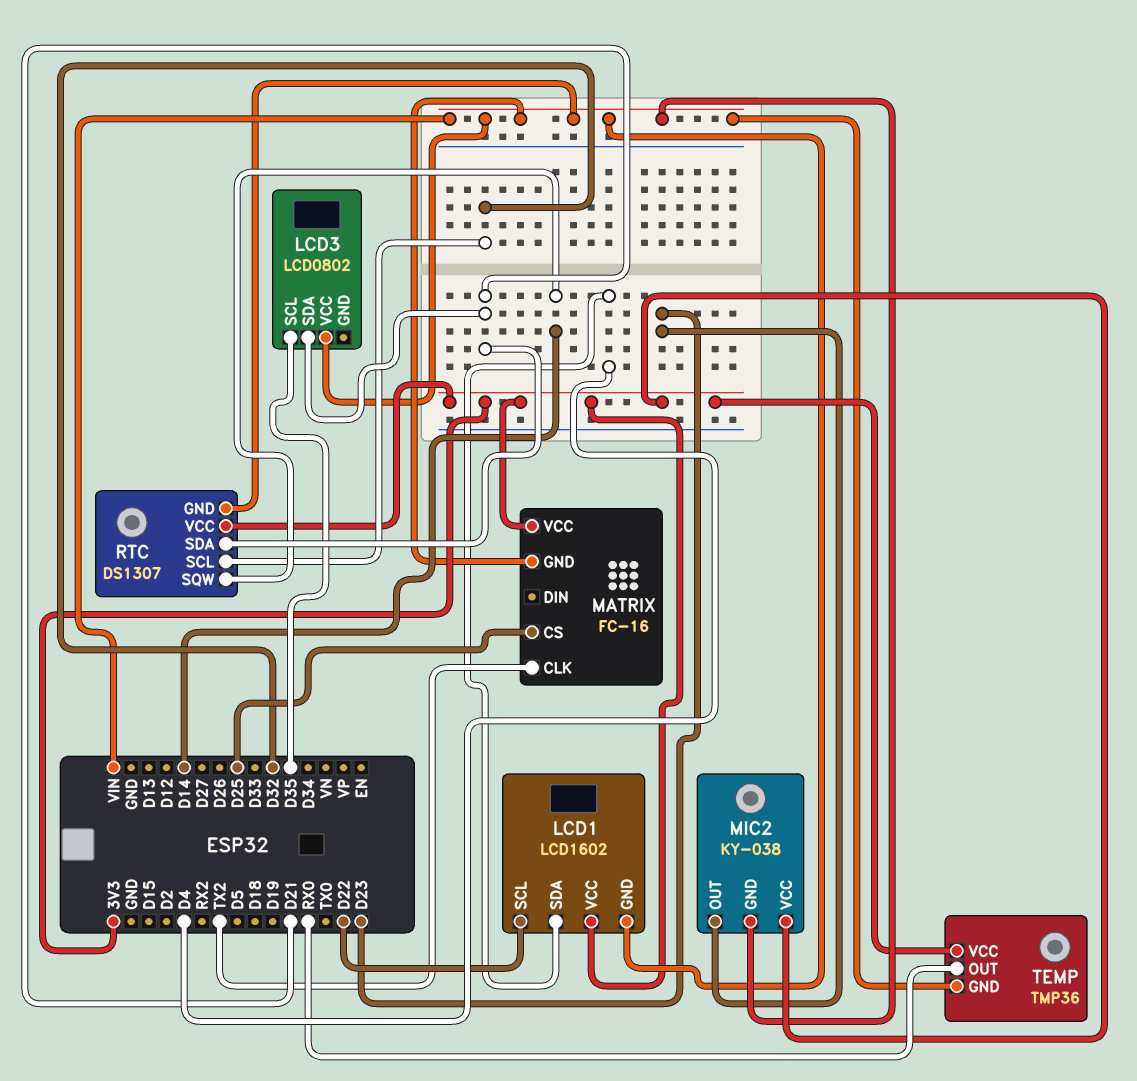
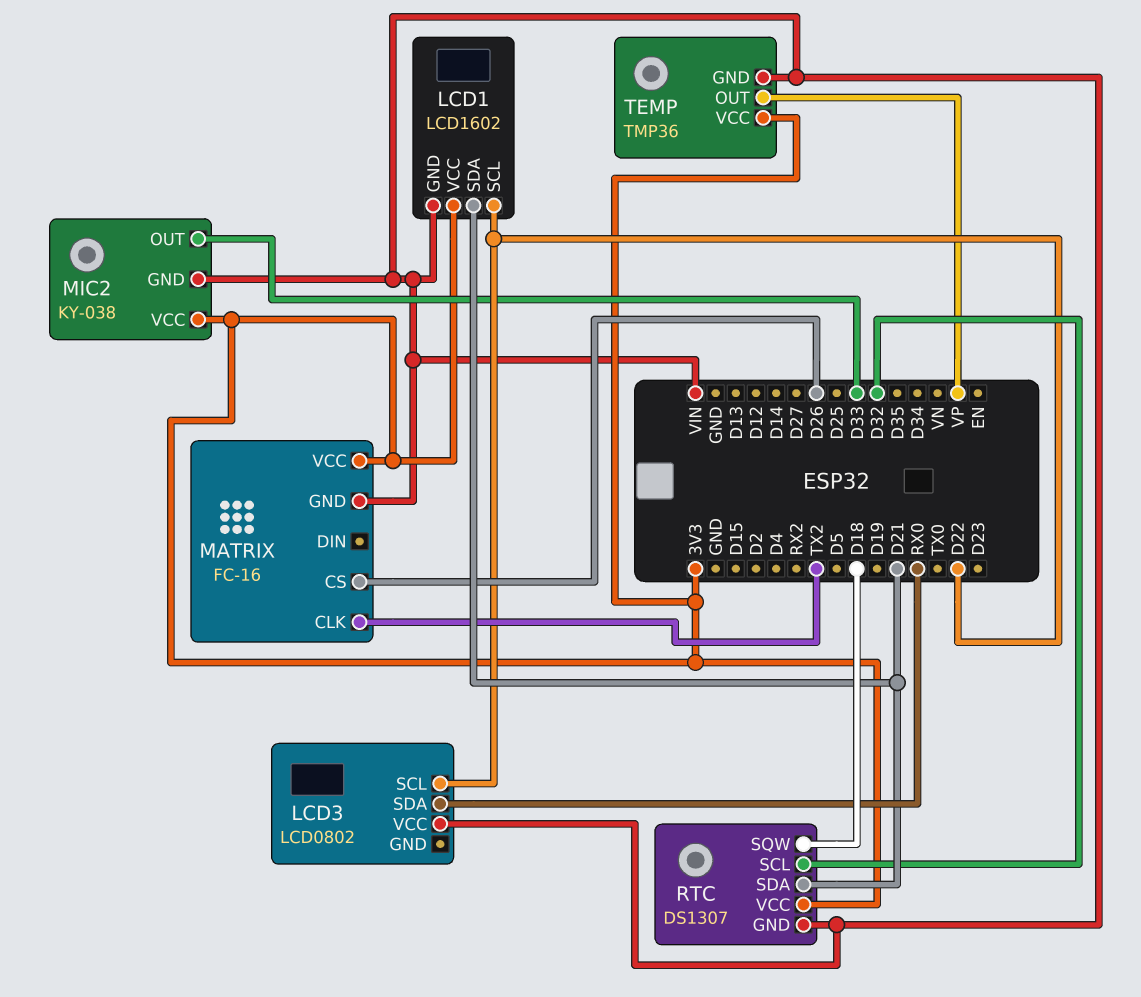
LCD1 pin SDA: D4 -> D21
LCD3 pin SCL: D35 -> D22
LCD3 pin SDA: D21 -> RX0
MATRIX pin CS: D25 -> D26
MIC2 pin OUT: D23 -> D33
RTC pin SQW: D14 -> D18
TEMP pin OUT: RX0 -> VP

